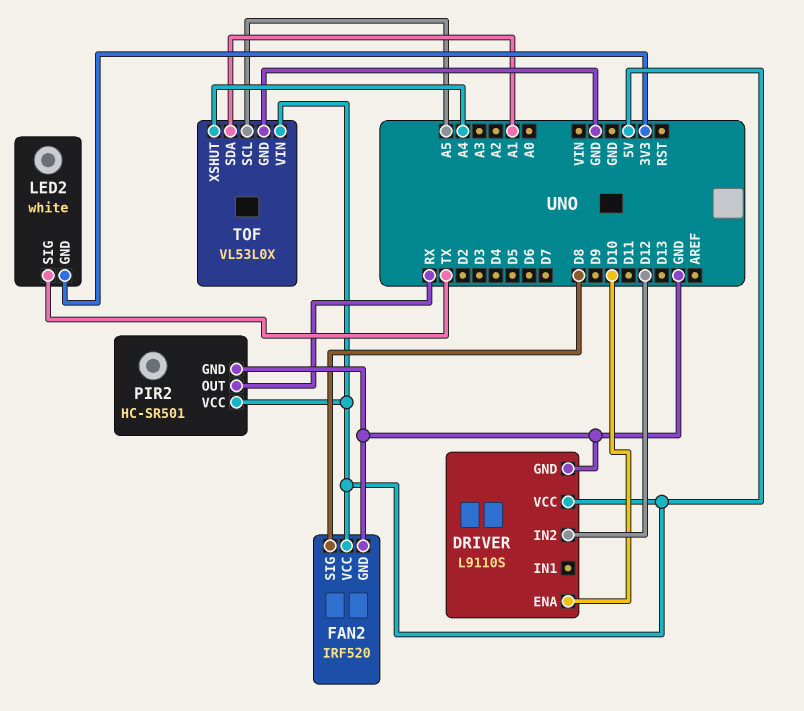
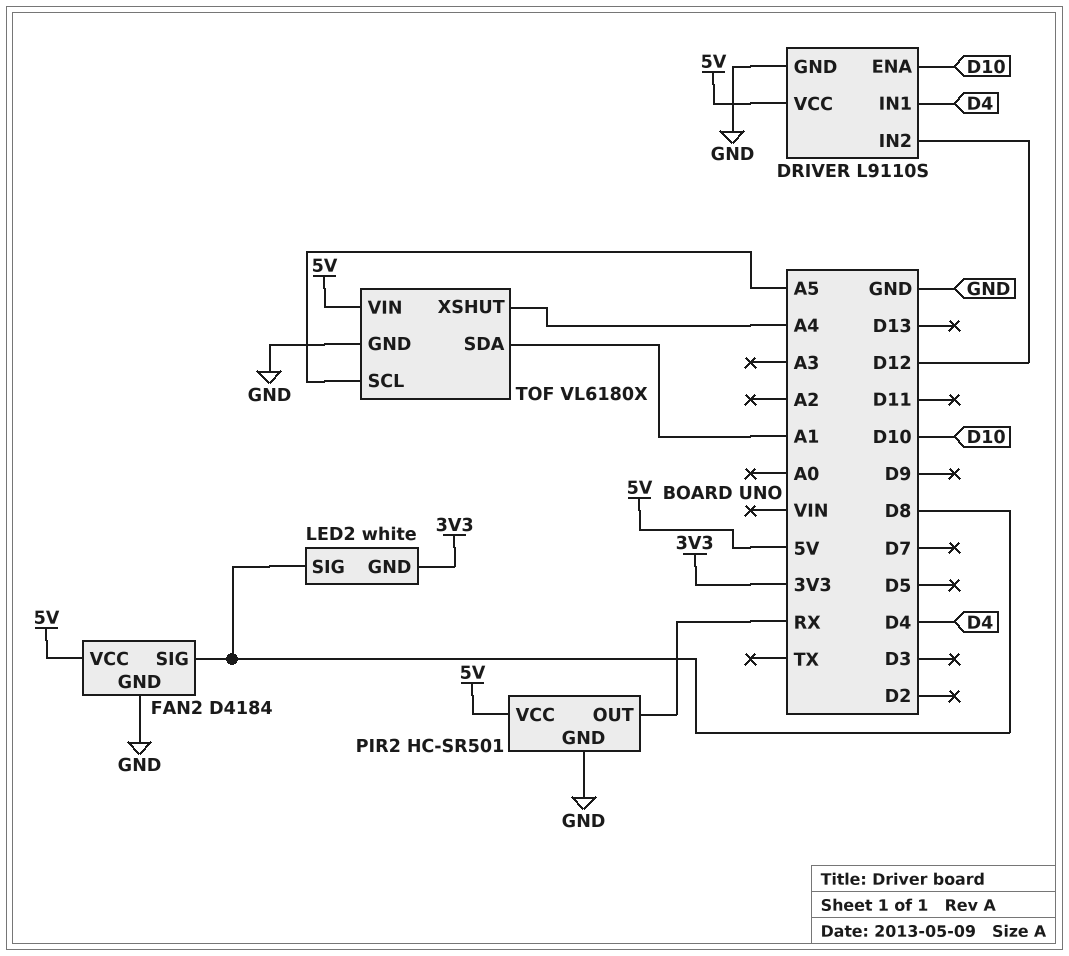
DRIVER pin IN1: none -> D4
FAN2: IRF520 -> D4184
LED2 pin SIG: TX -> D8
TOF: VL53L0X -> VL6180X

